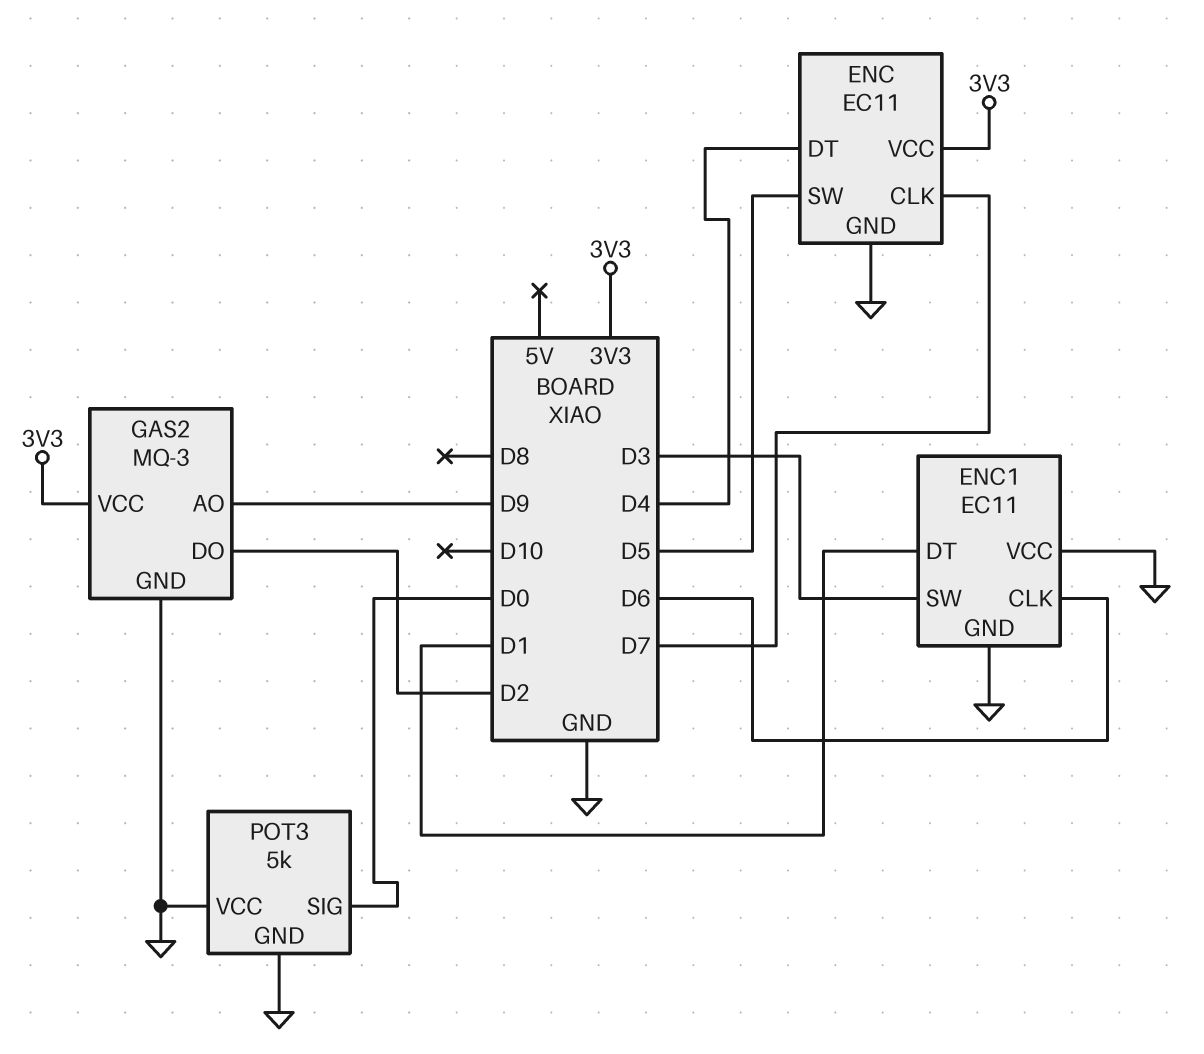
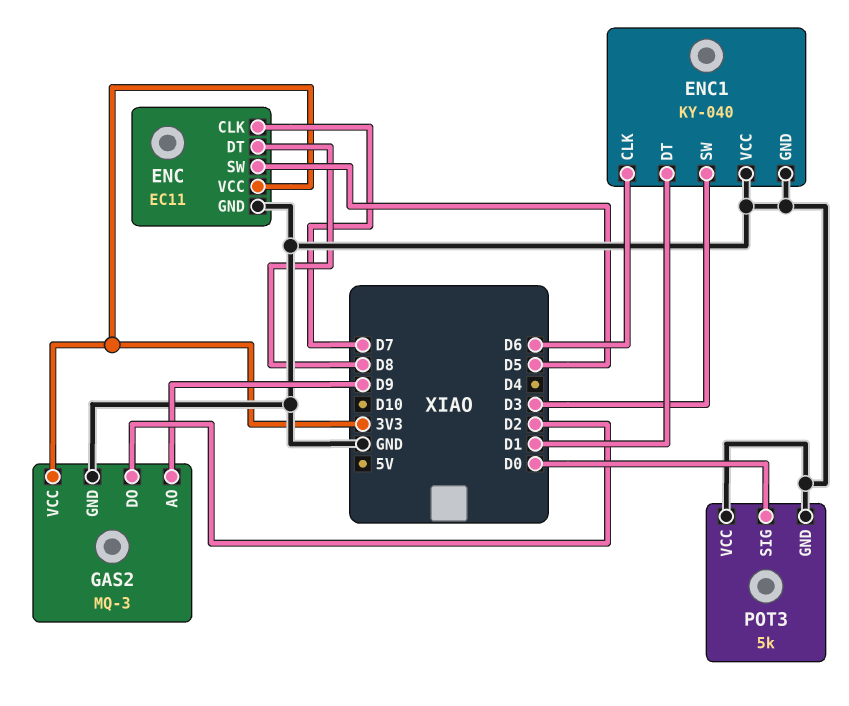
ENC pin DT: D4 -> D8
ENC1: EC11 -> KY-040

